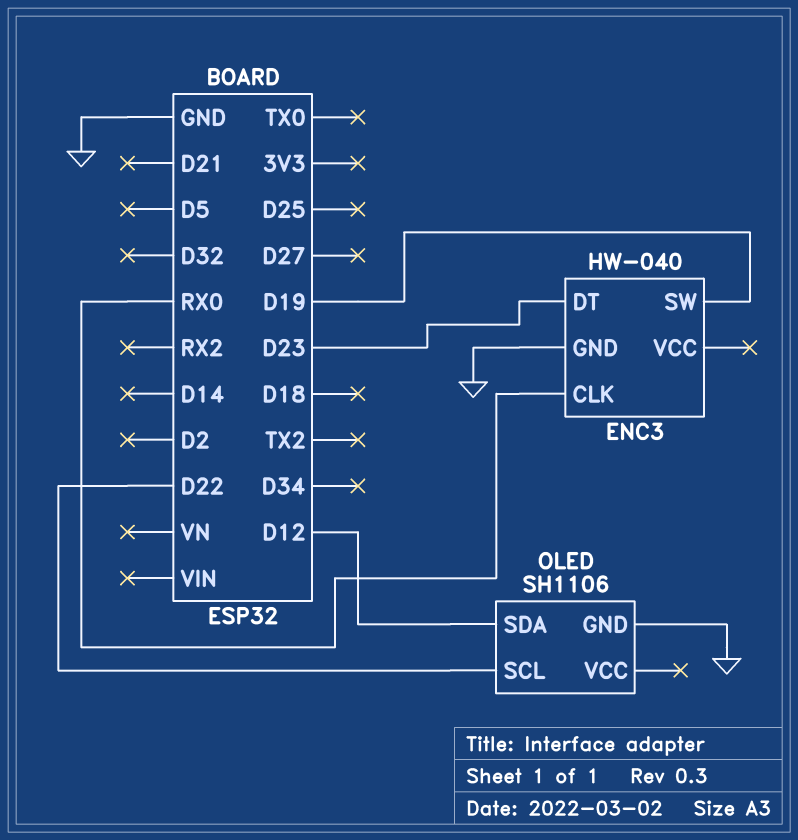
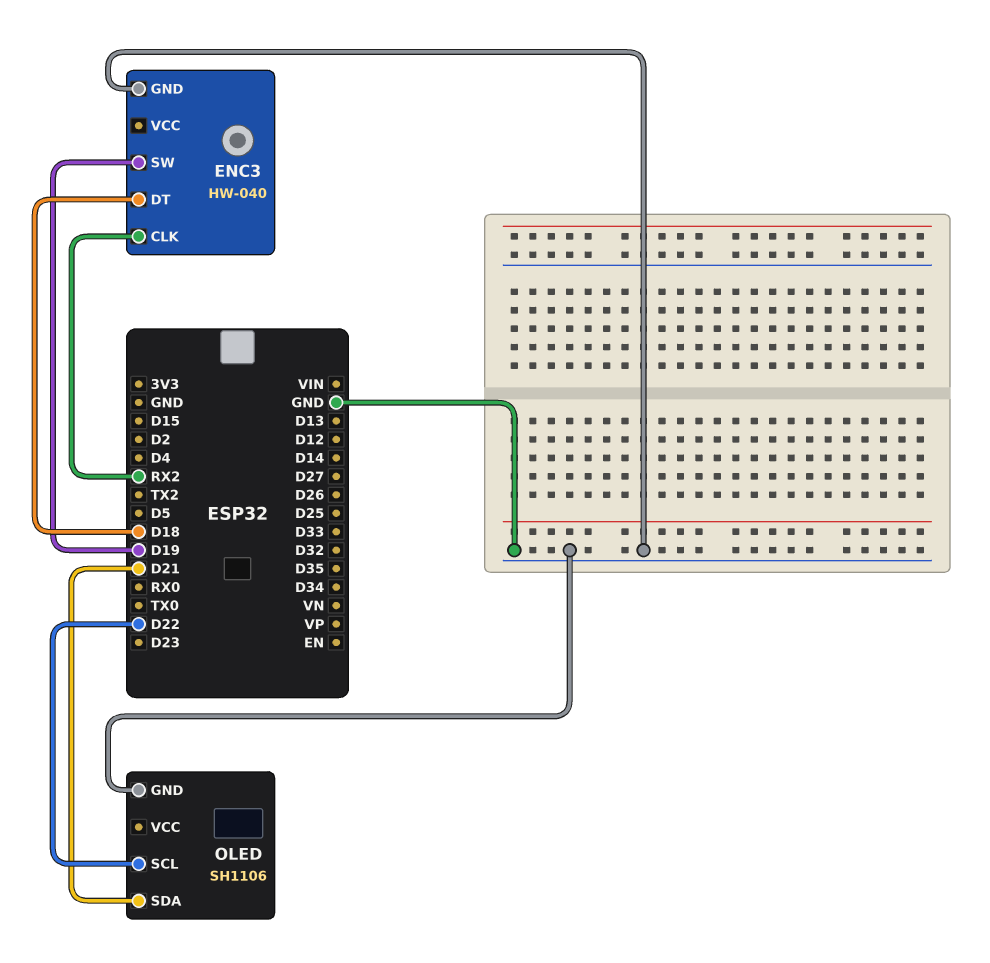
ENC3 pin CLK: RX0 -> RX2
ENC3 pin DT: D23 -> D18
OLED pin SDA: D12 -> D21

